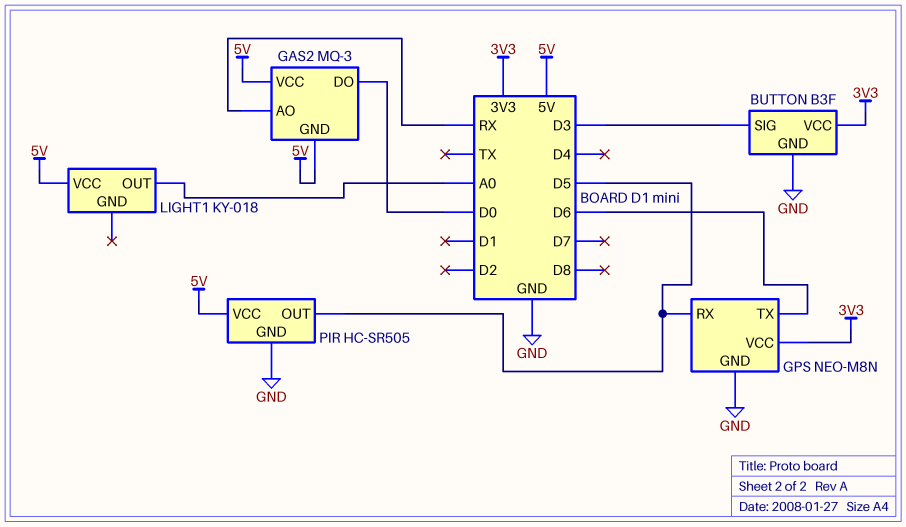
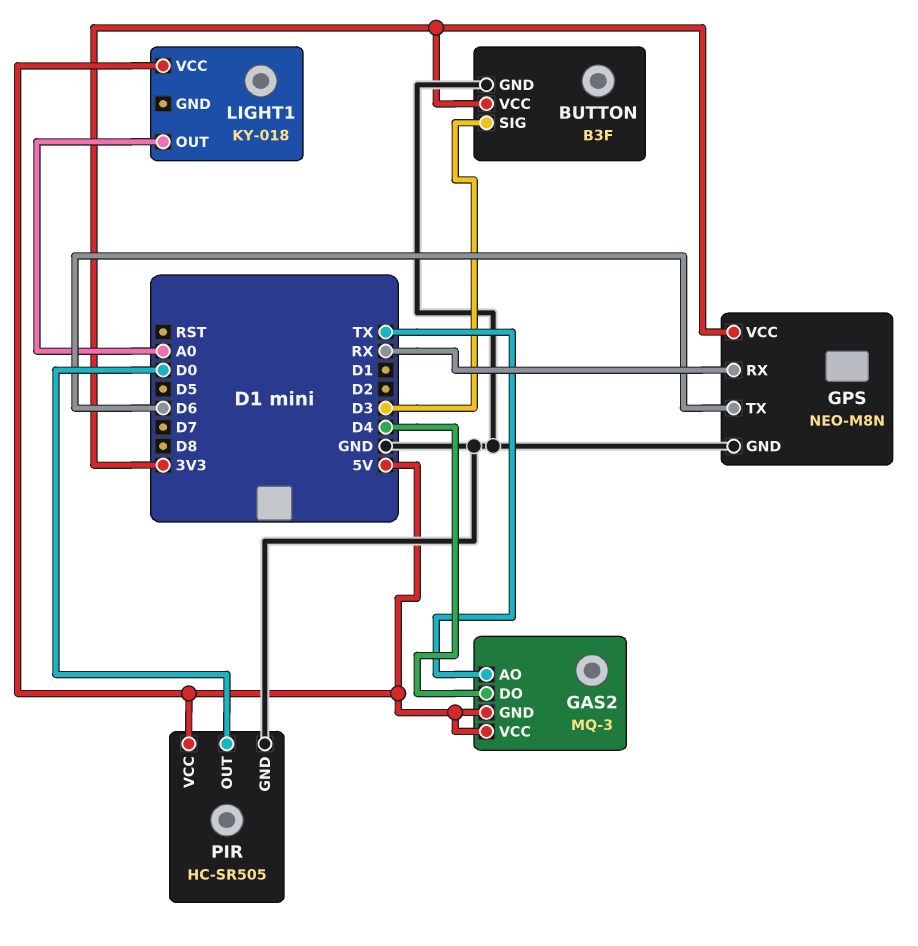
GAS2 pin AO: RX -> TX
GAS2 pin DO: D0 -> D4
GPS pin RX: D5 -> RX
PIR pin OUT: D5 -> D0

